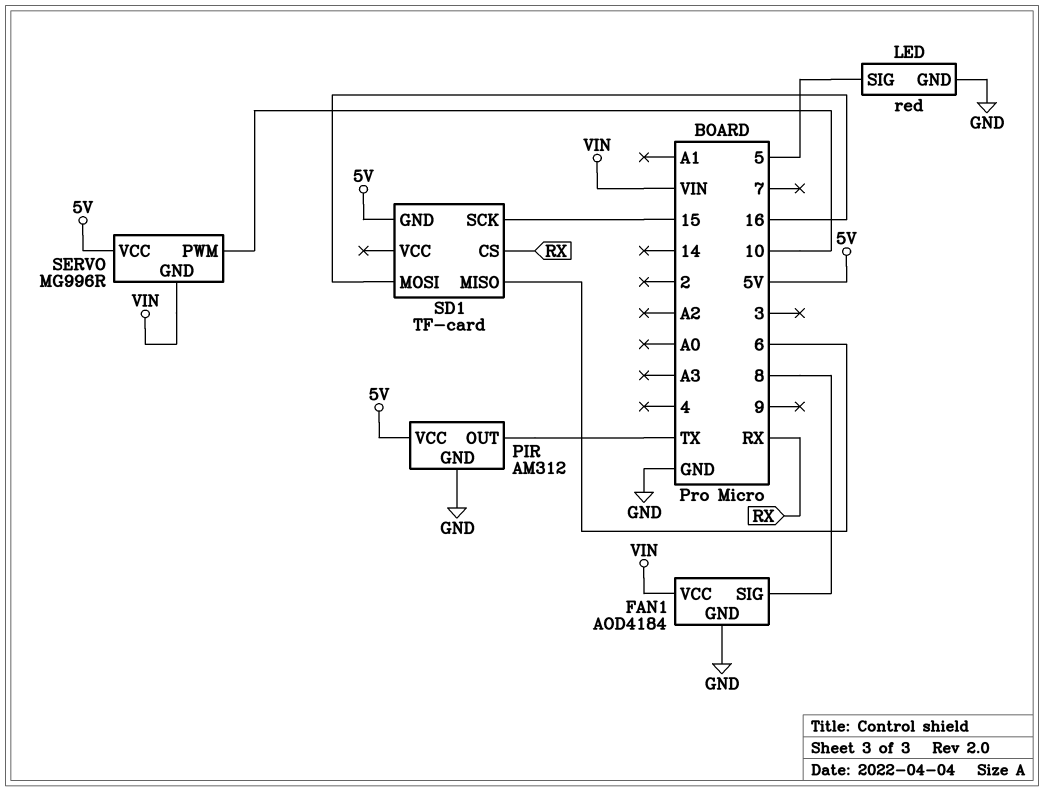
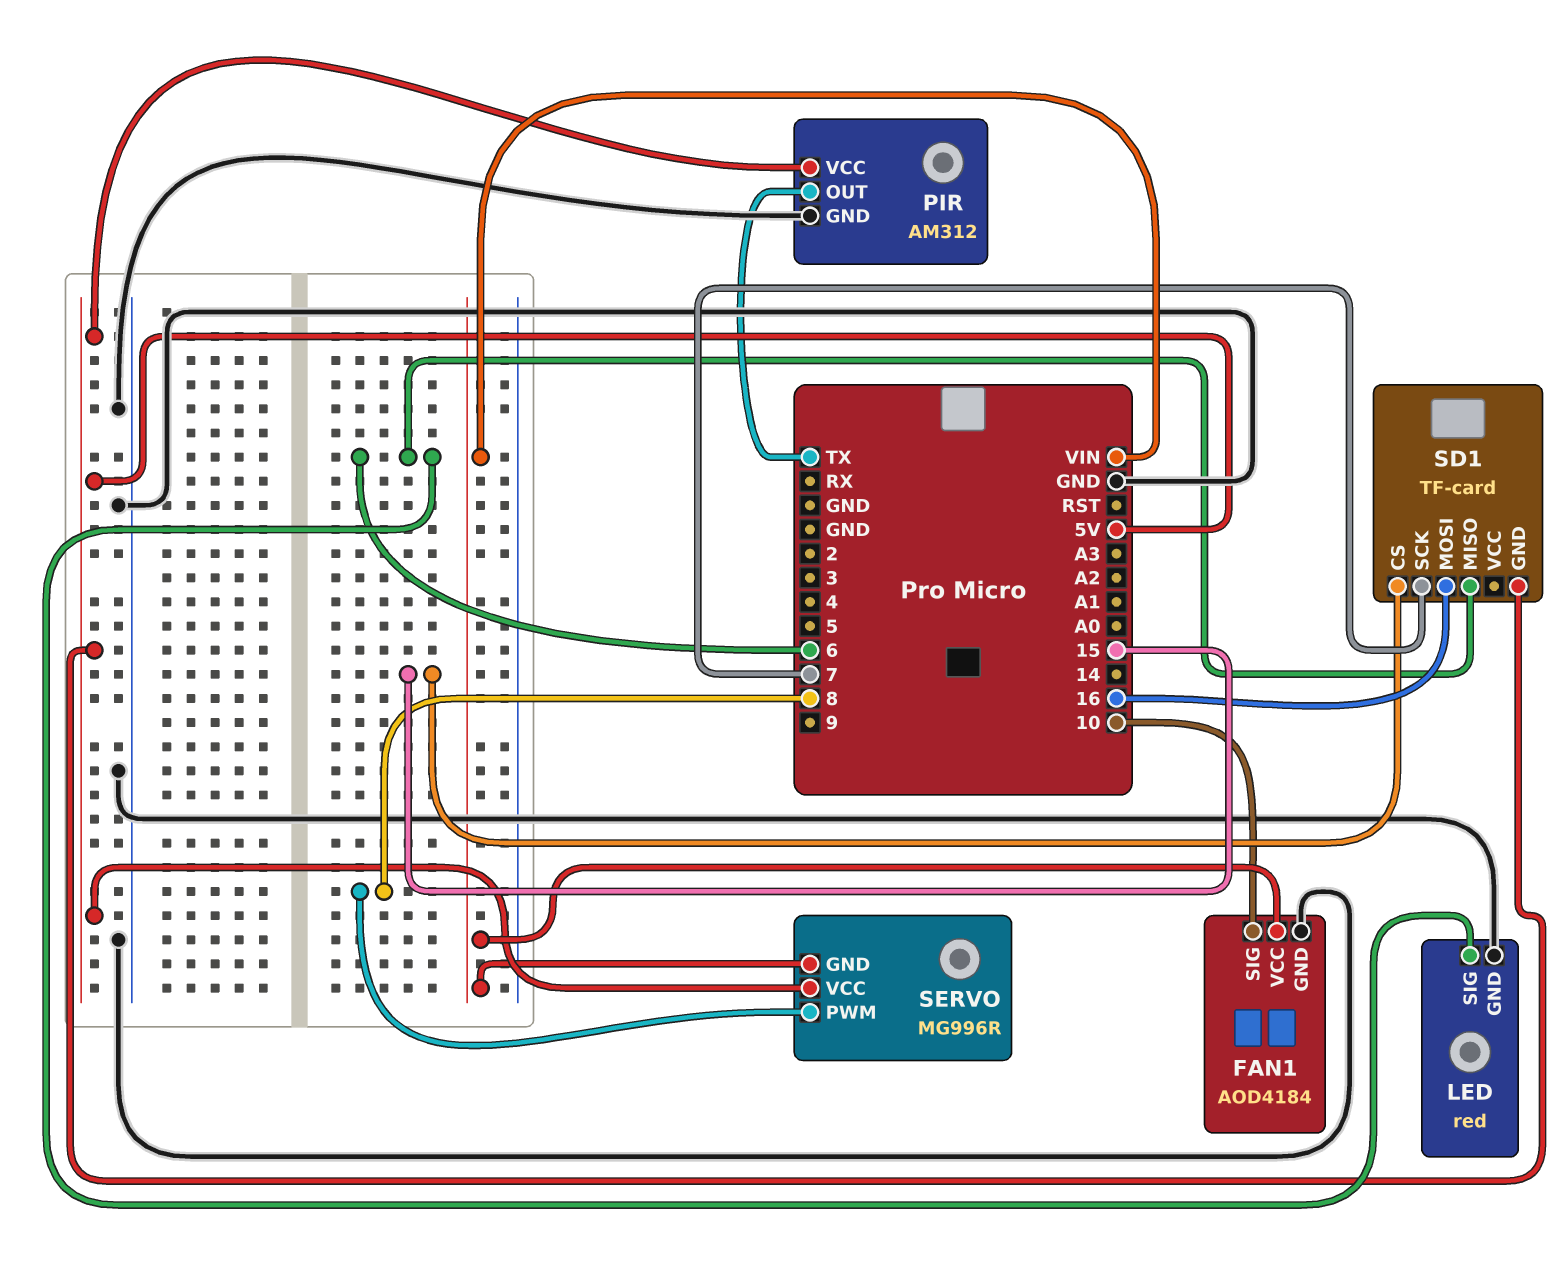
FAN1 pin SIG: 8 -> 10
LED pin SIG: 5 -> 6
SD1 pin CS: RX -> 15
SD1 pin SCK: 15 -> 7
SERVO pin PWM: 10 -> 8

